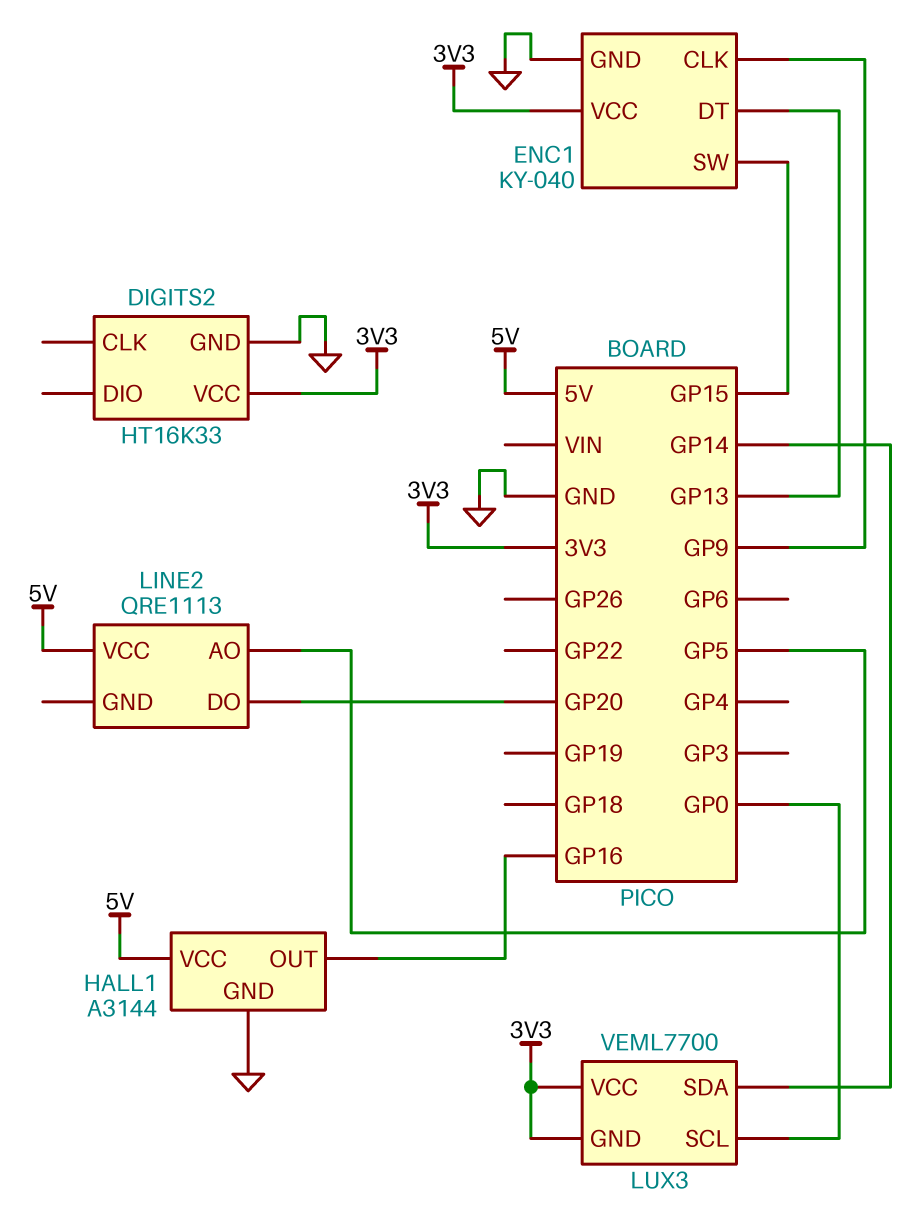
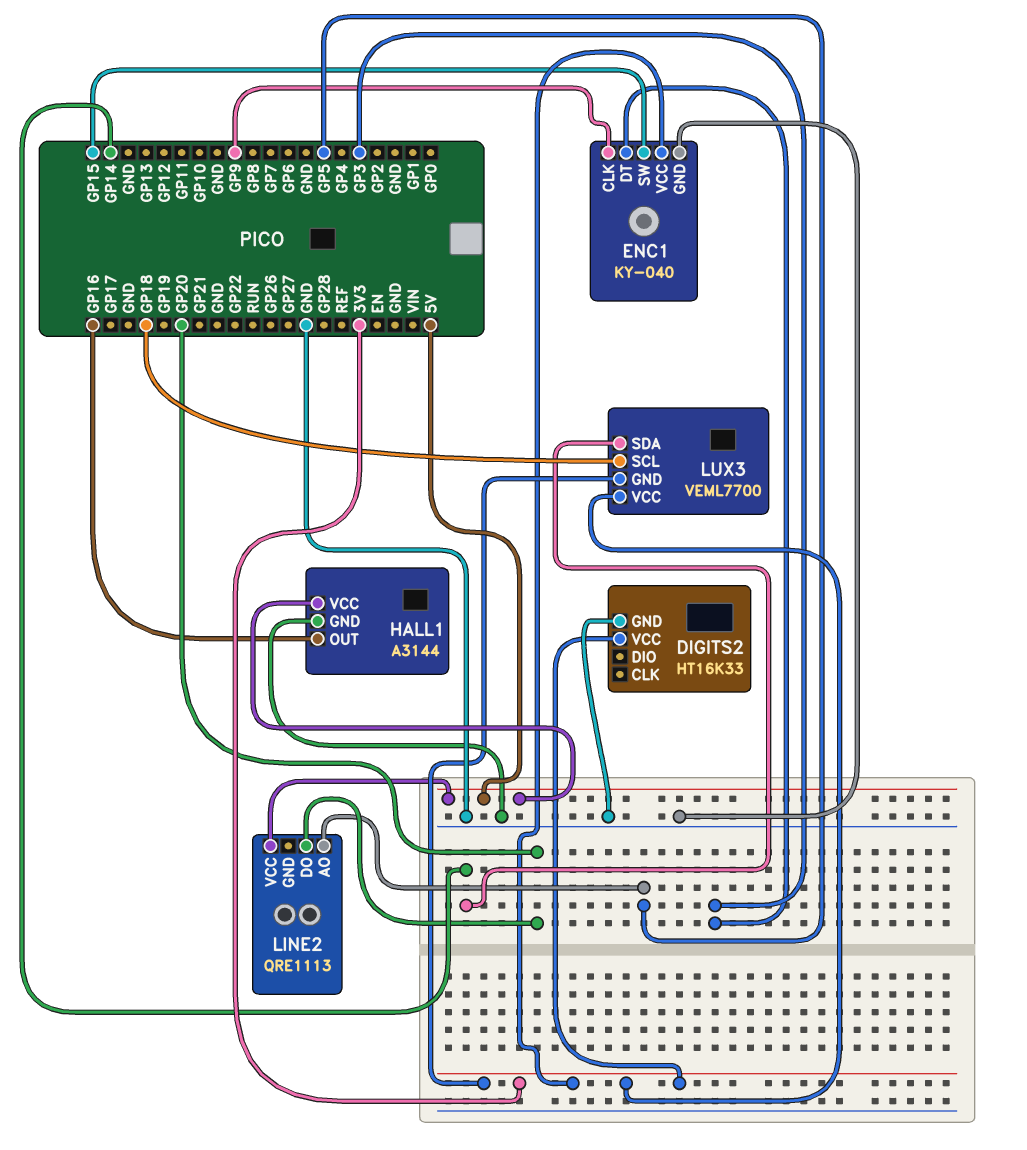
ENC1 pin DT: GP13 -> GP3
LUX3 pin SCL: GP0 -> GP18

